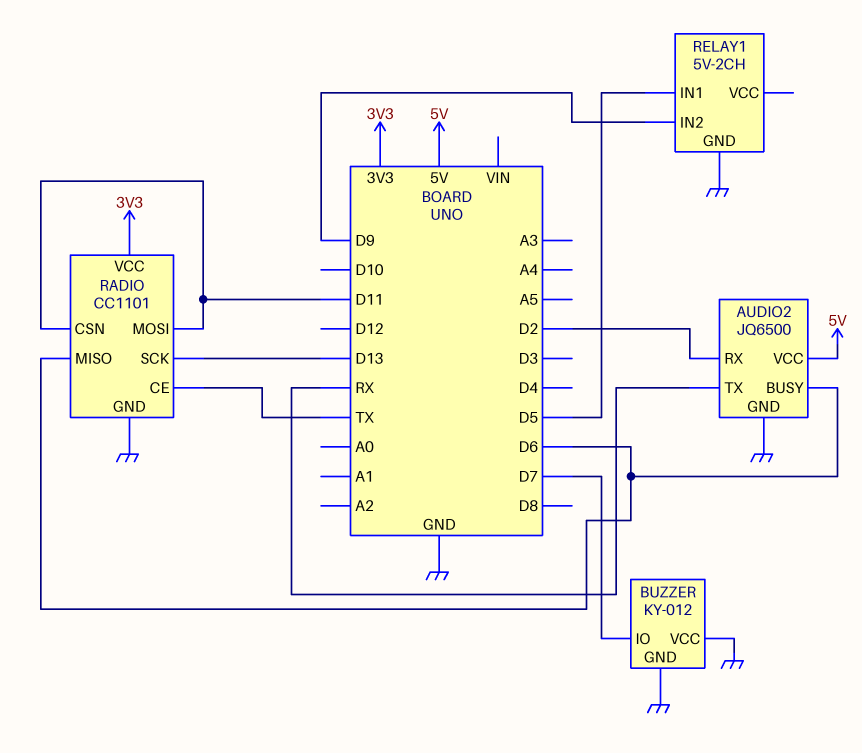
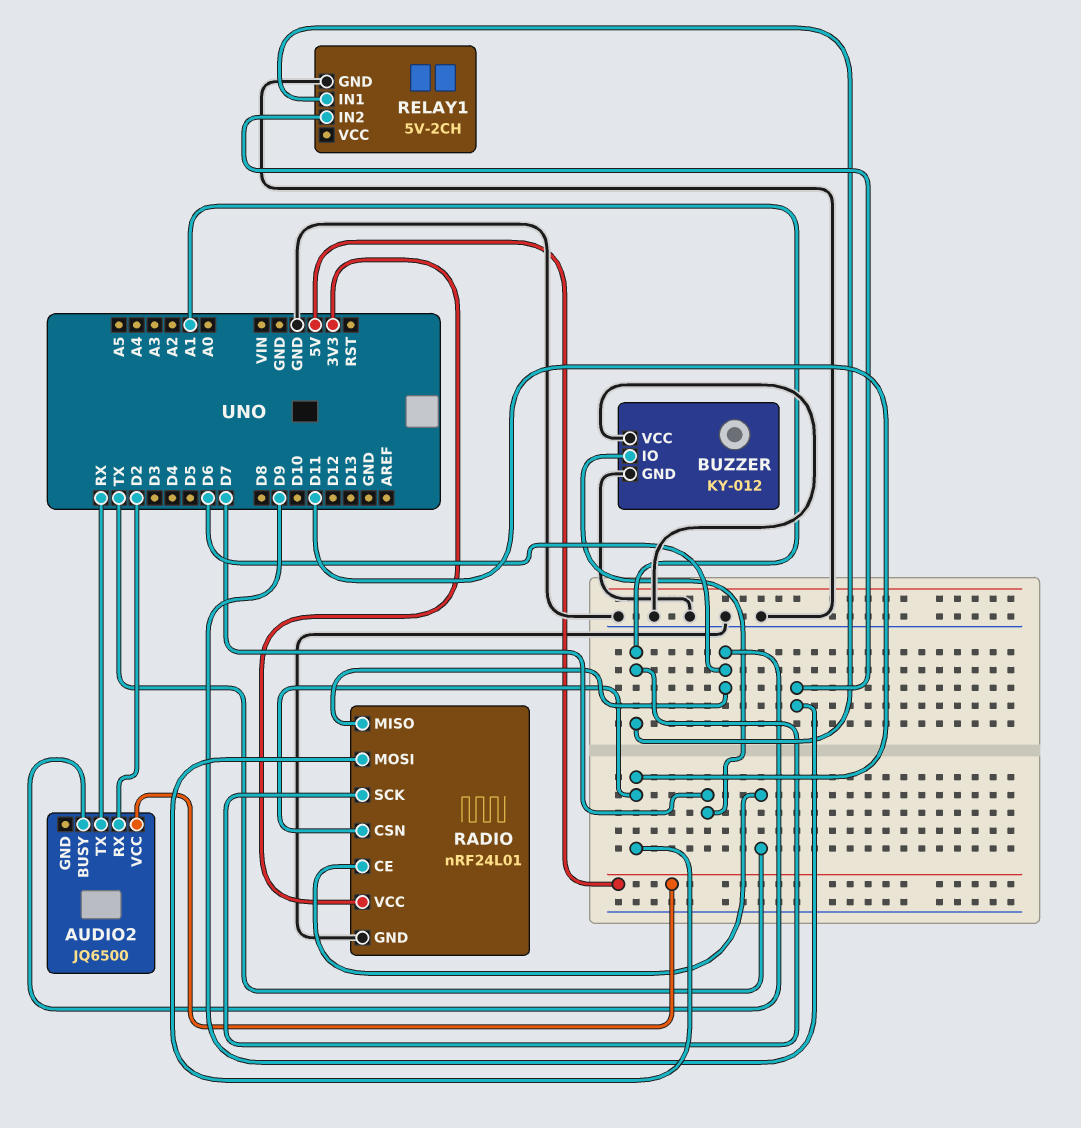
AUDIO2 pin GND: GND -> none
RADIO: CC1101 -> nRF24L01
RADIO pin SCK: D13 -> A1
RELAY1 pin IN1: D5 -> A1

